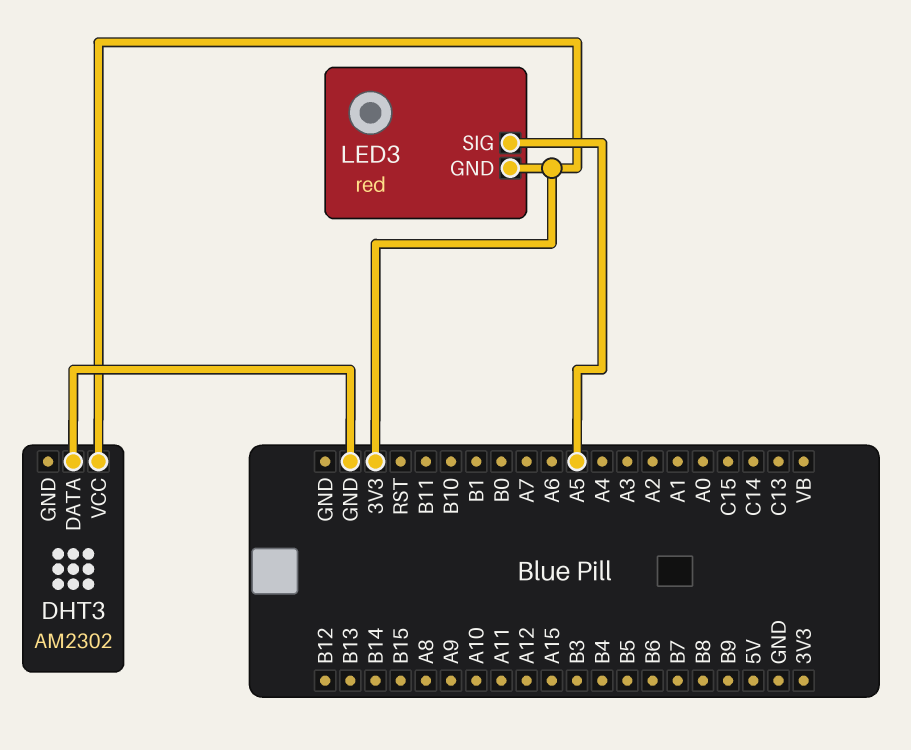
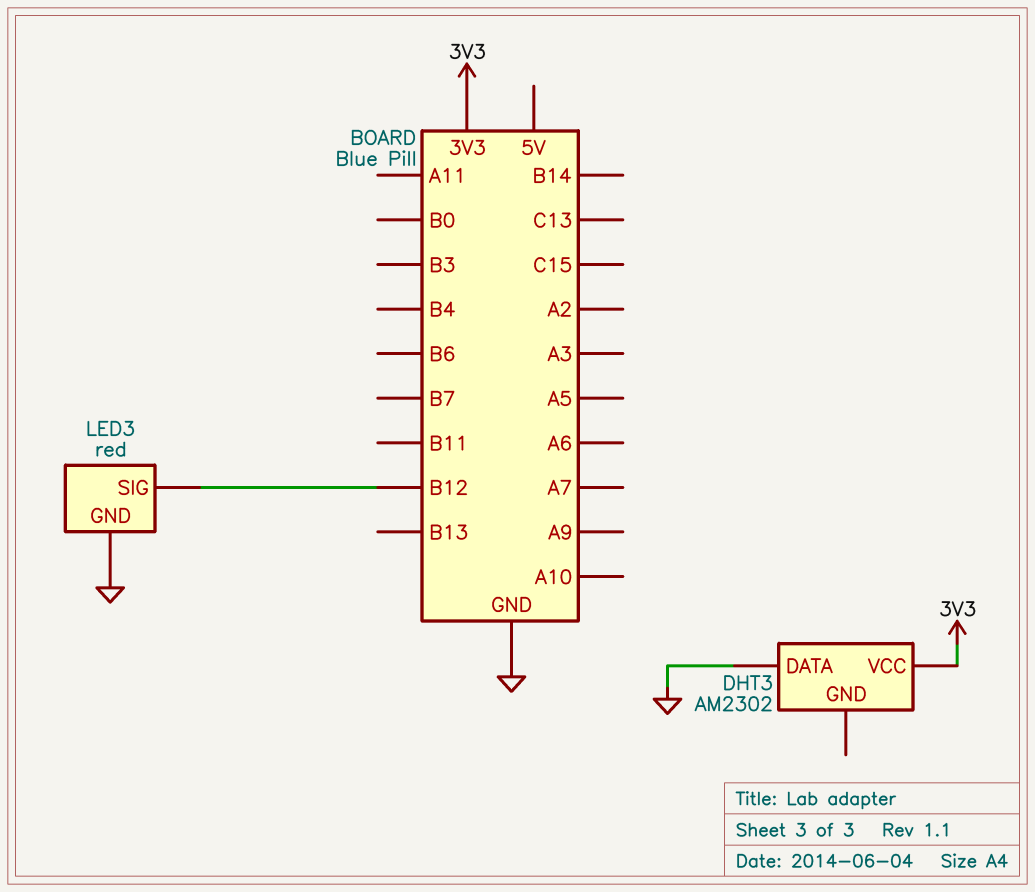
LED3 pin GND: 3V3 -> GND
LED3 pin SIG: A5 -> B12

